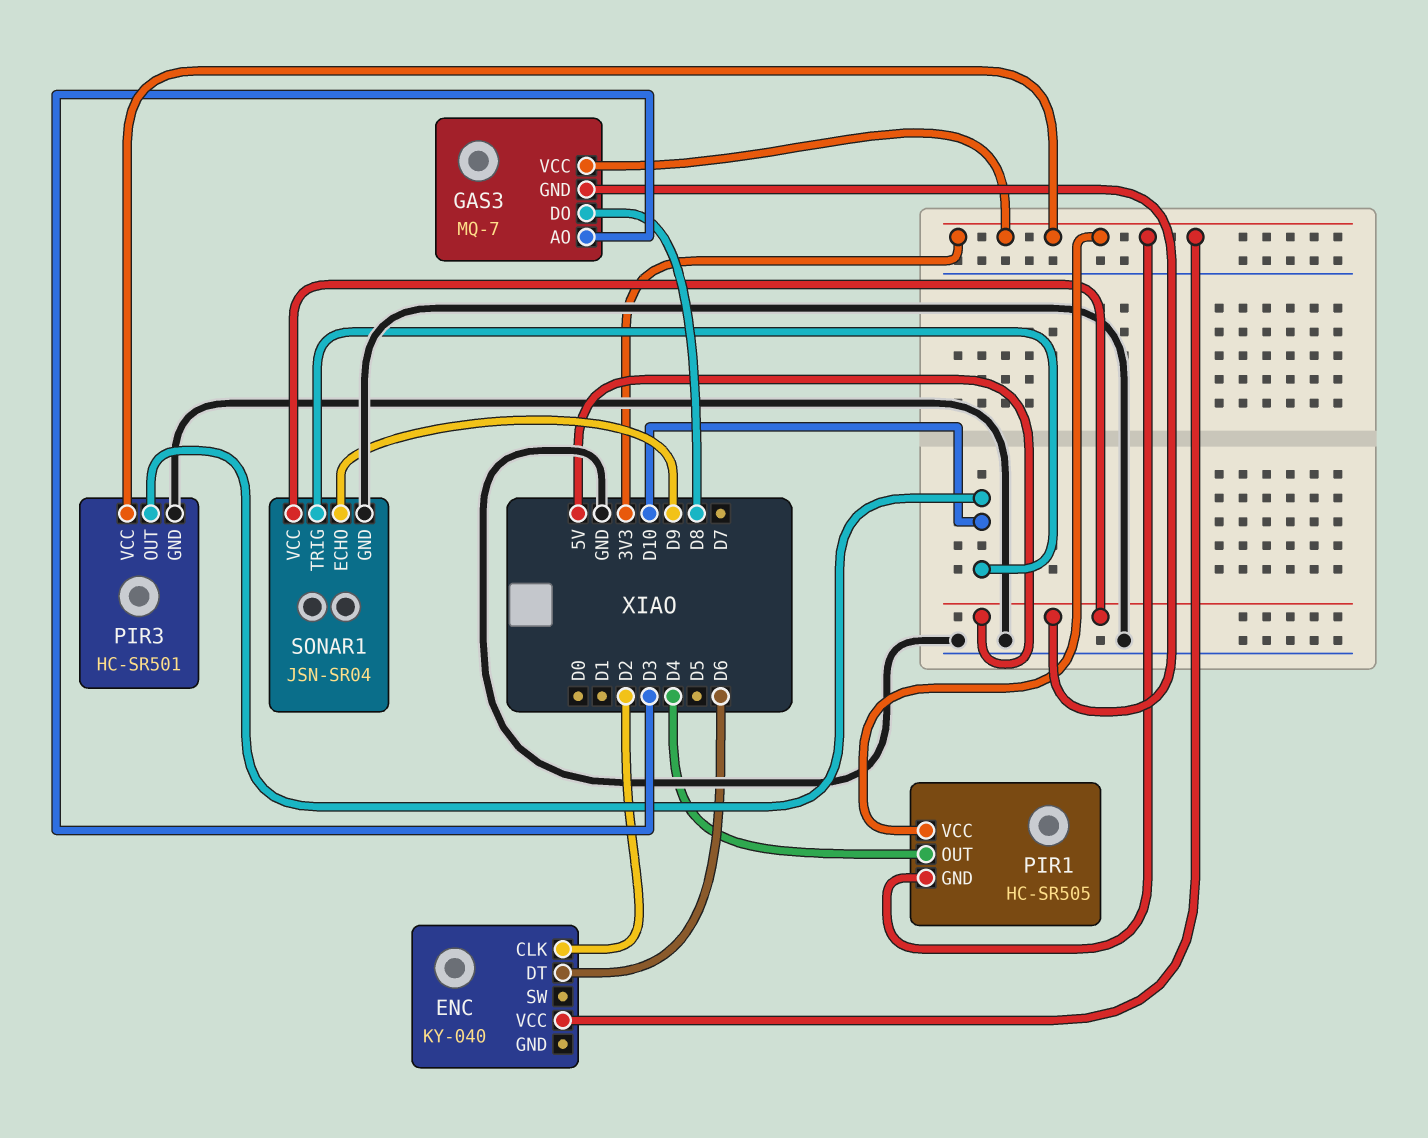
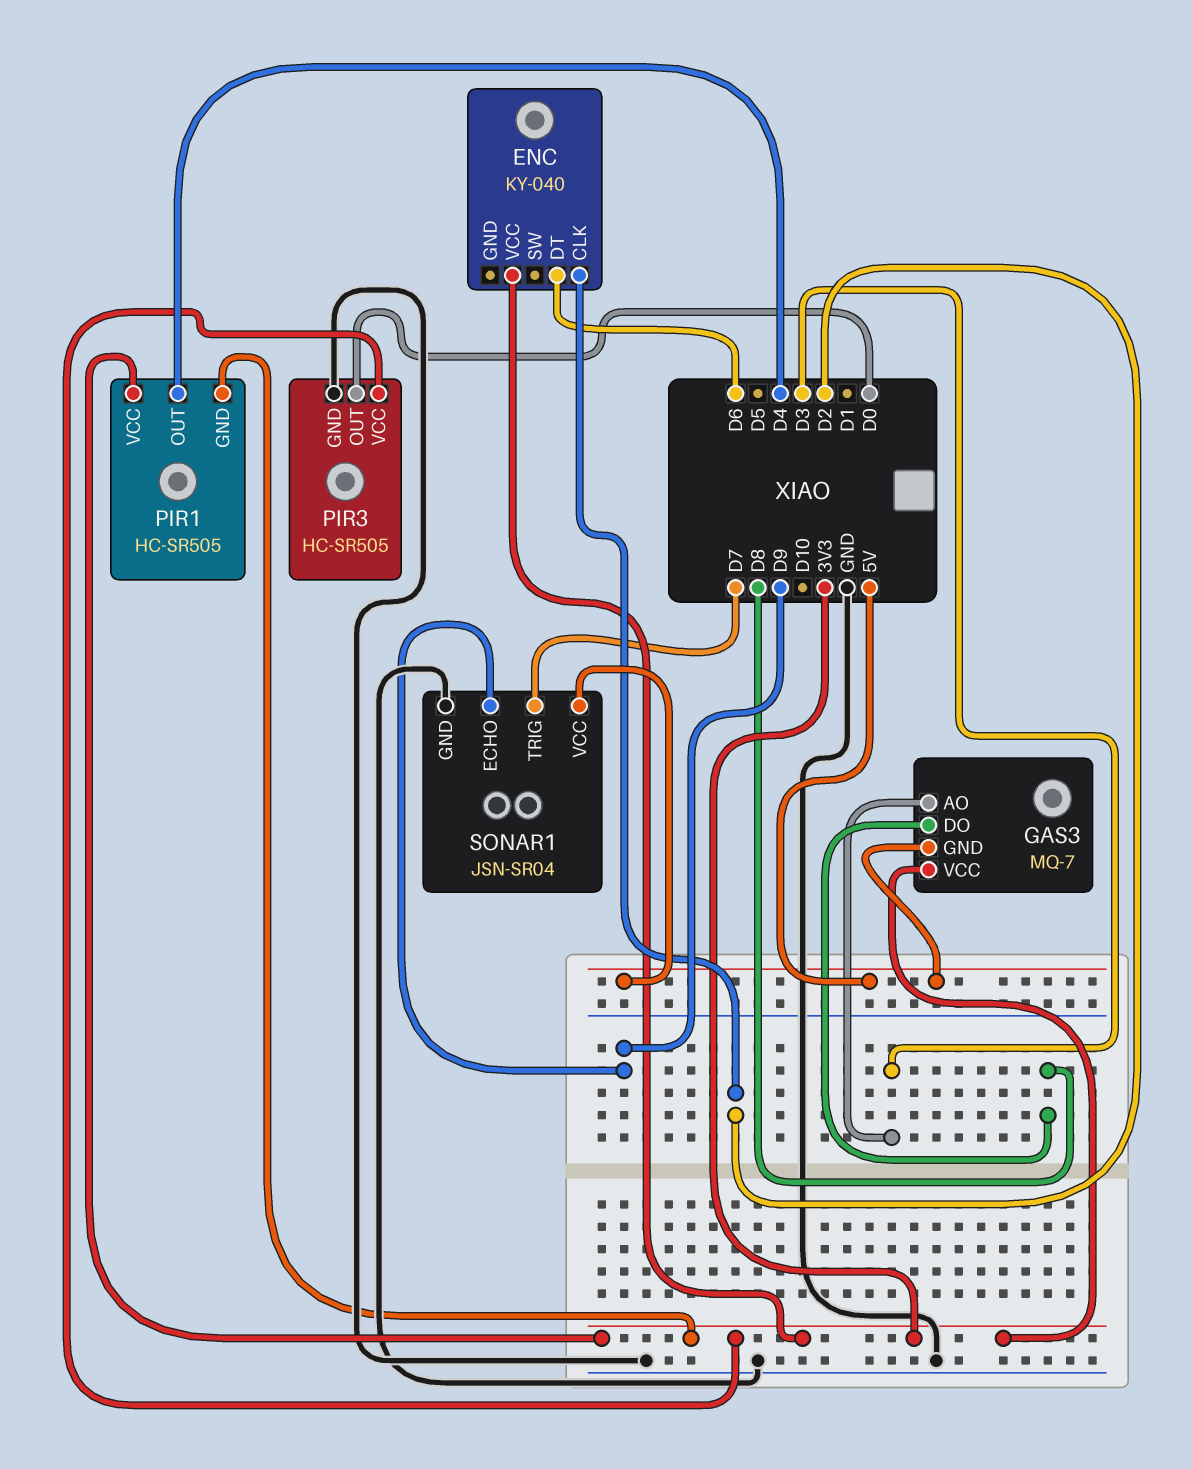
PIR3: HC-SR501 -> HC-SR505
PIR3 pin OUT: D10 -> D0
SONAR1 pin TRIG: D10 -> D7

